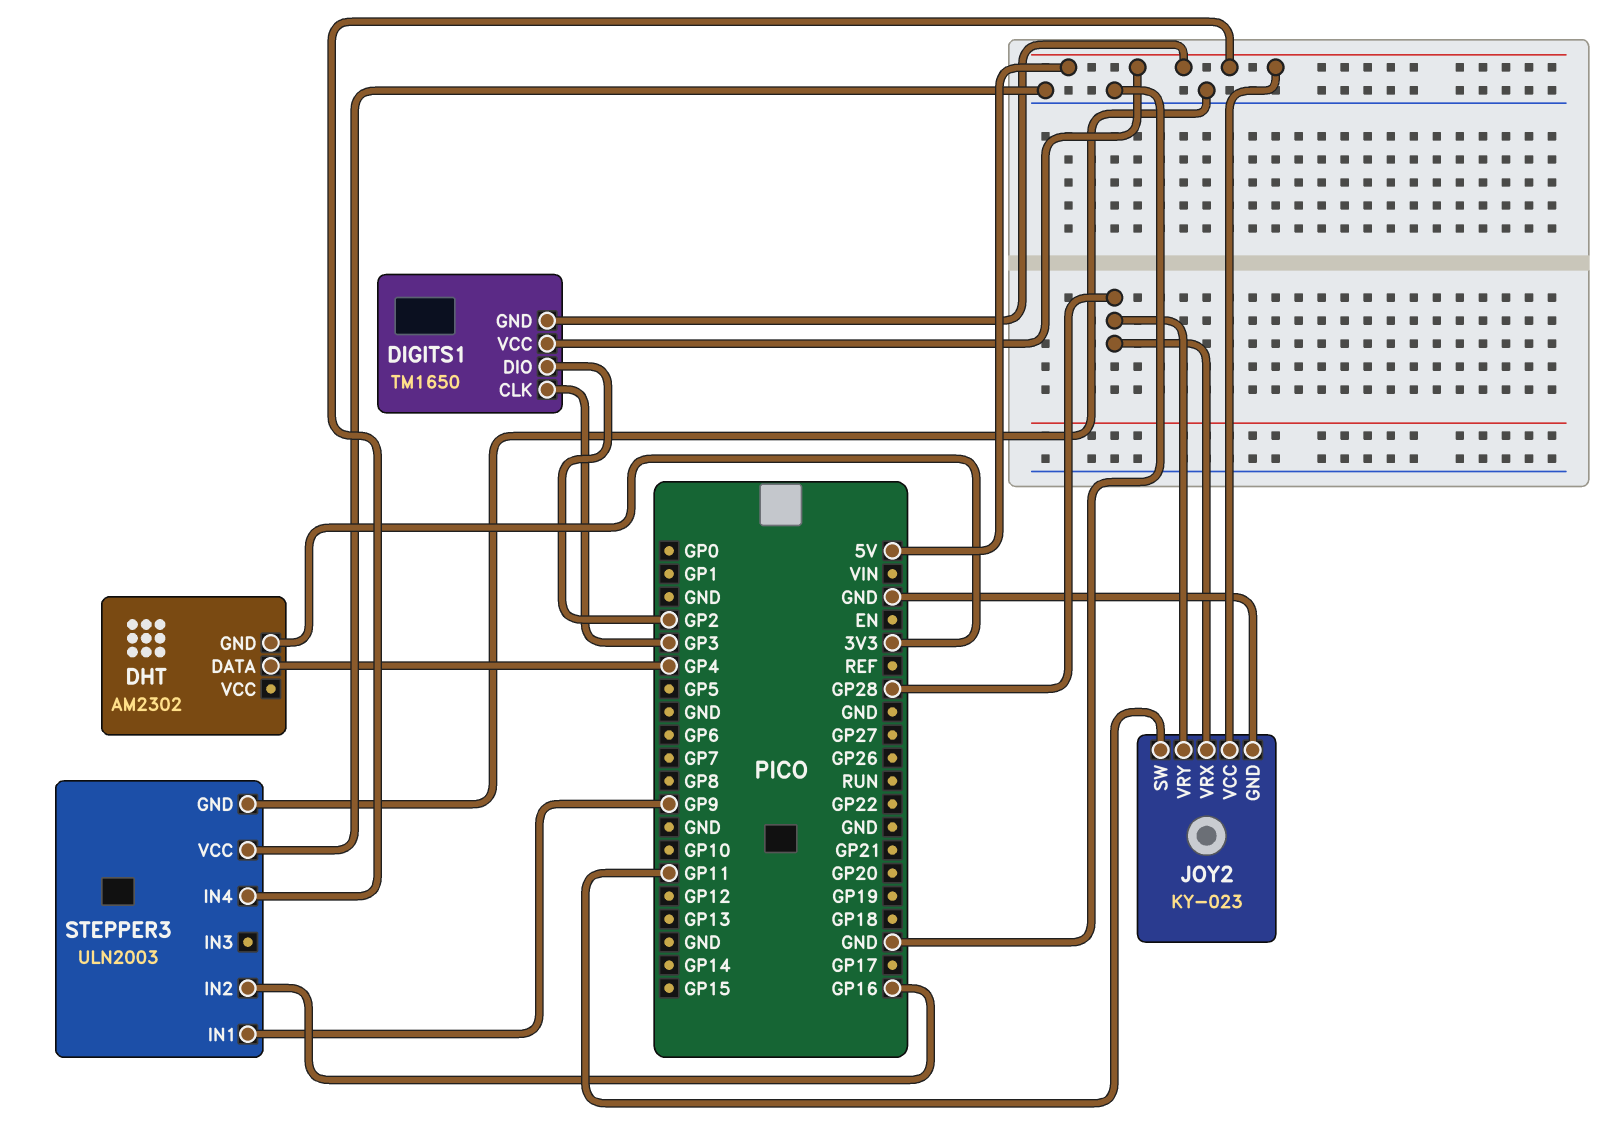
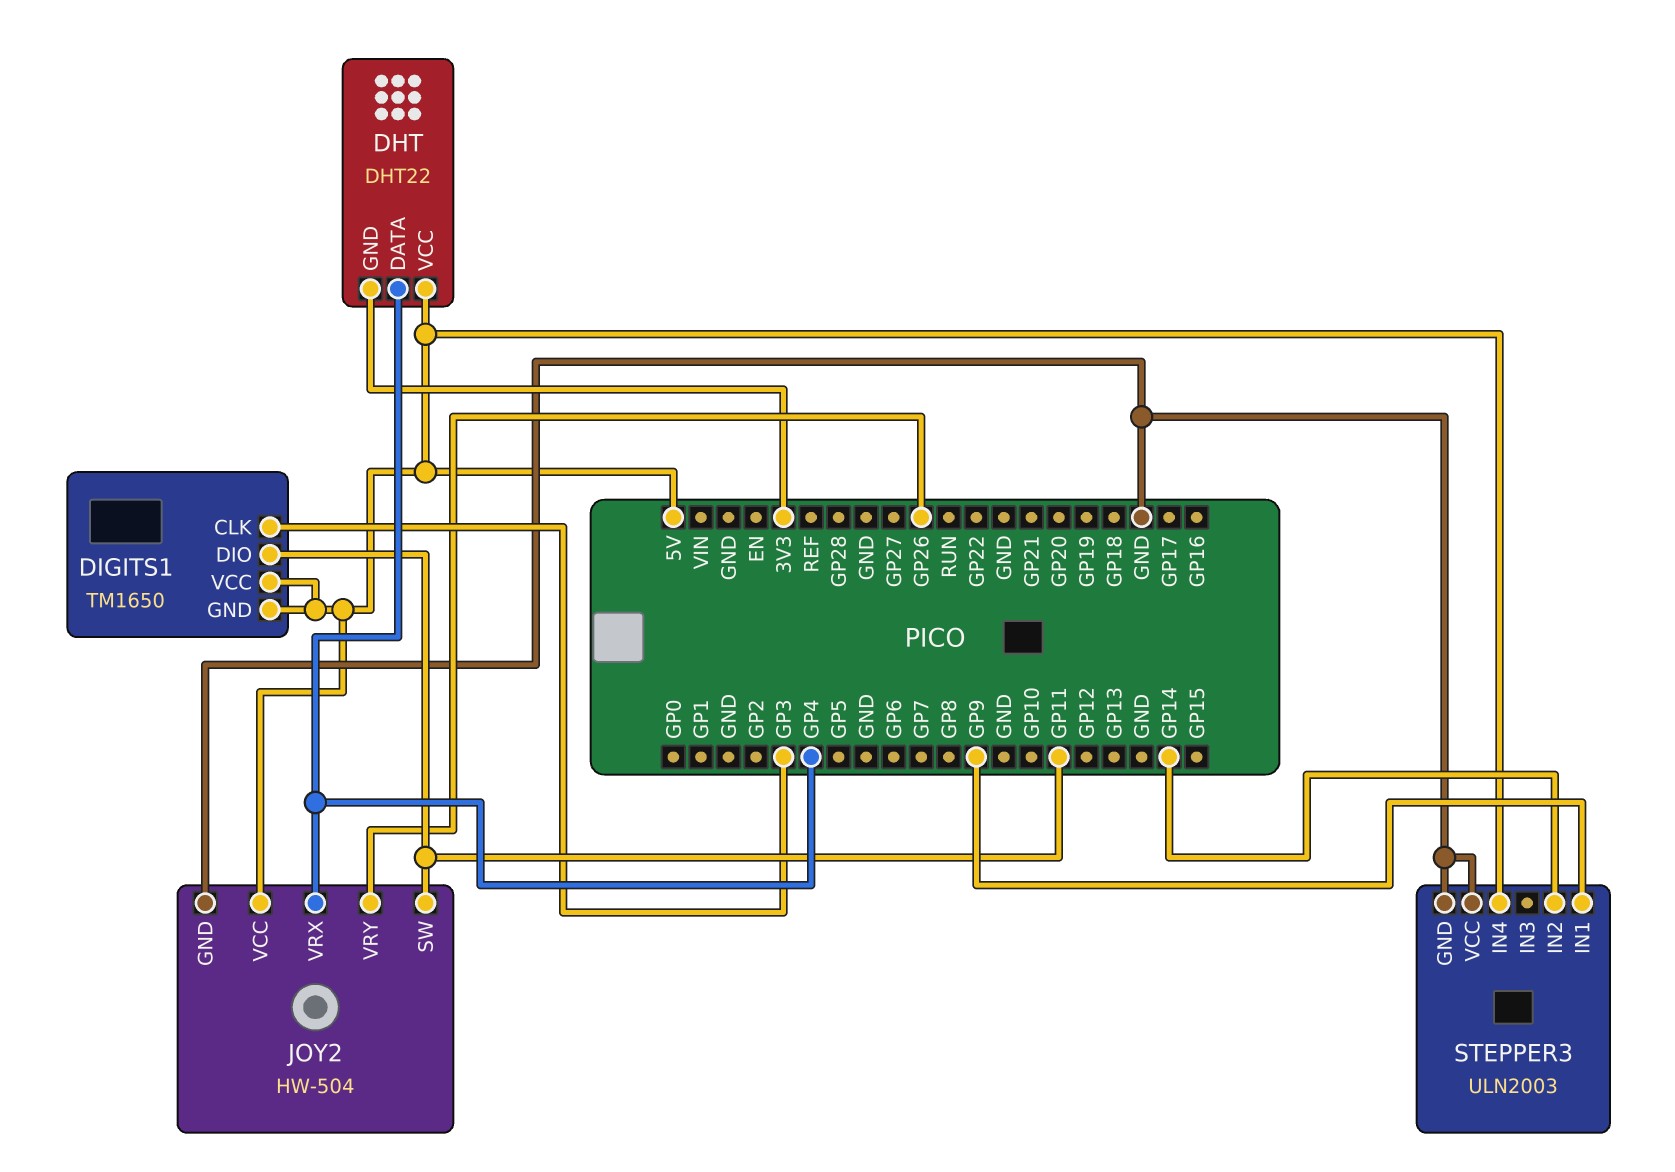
DHT: AM2302 -> DHT22
DHT pin VCC: none -> 5V
DIGITS1 pin DIO: GP2 -> GP11
JOY2: KY-023 -> HW-504
JOY2 pin VRX: GP28 -> GP4
JOY2 pin VRY: GP28 -> GP26
STEPPER3 pin IN2: GP16 -> GP14

